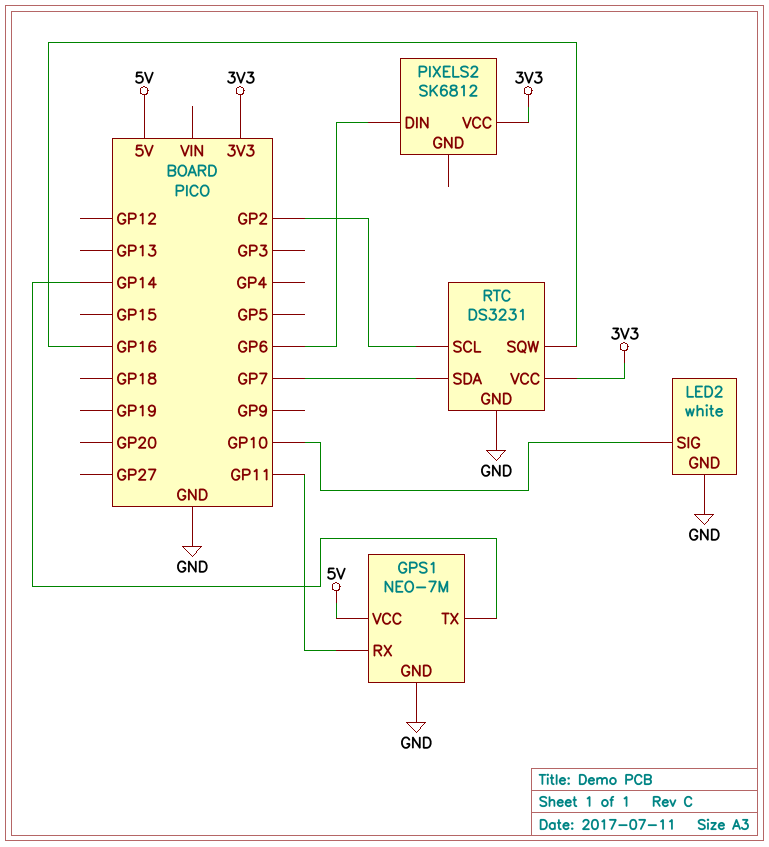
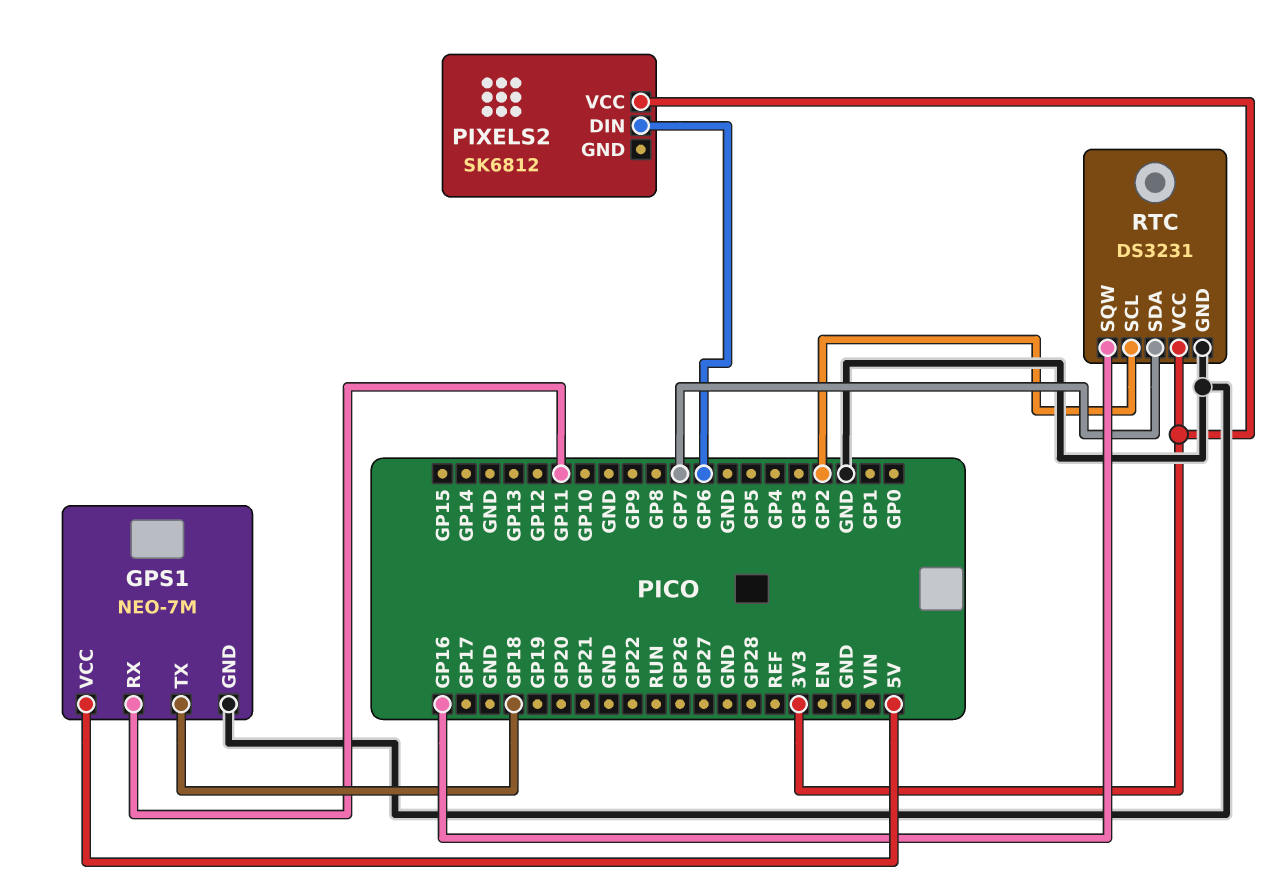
GPS1 pin TX: GP14 -> GP18
LED2: white -> none
LED2 pin GND: GND -> none
LED2 pin SIG: GP10 -> none

